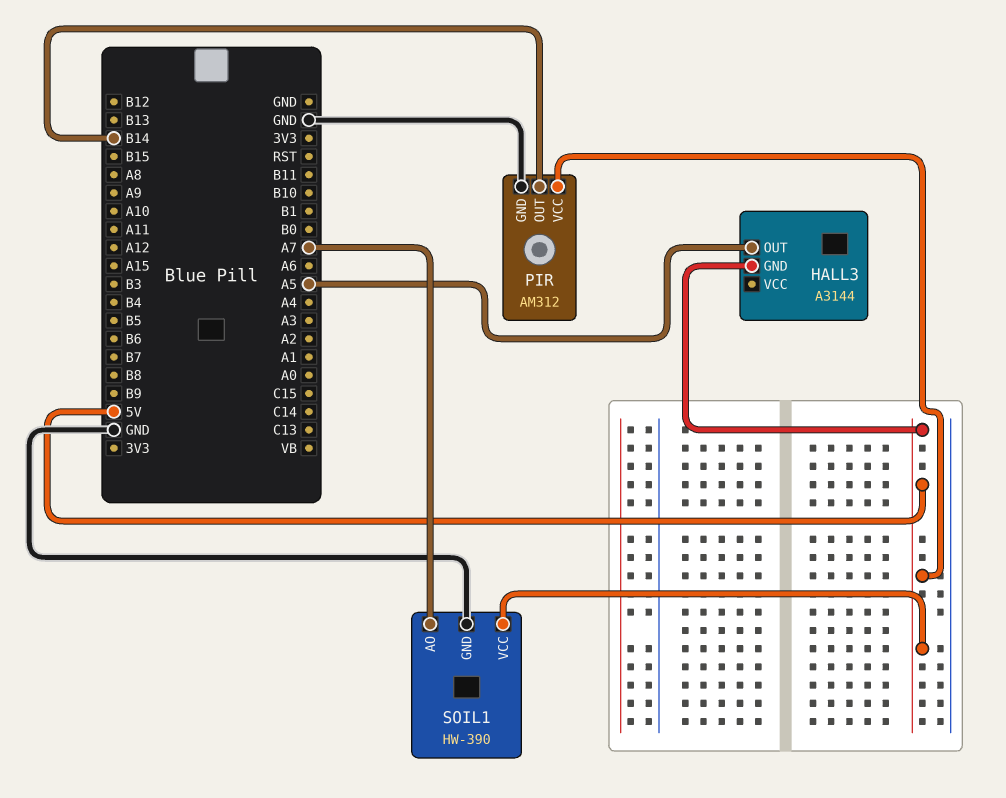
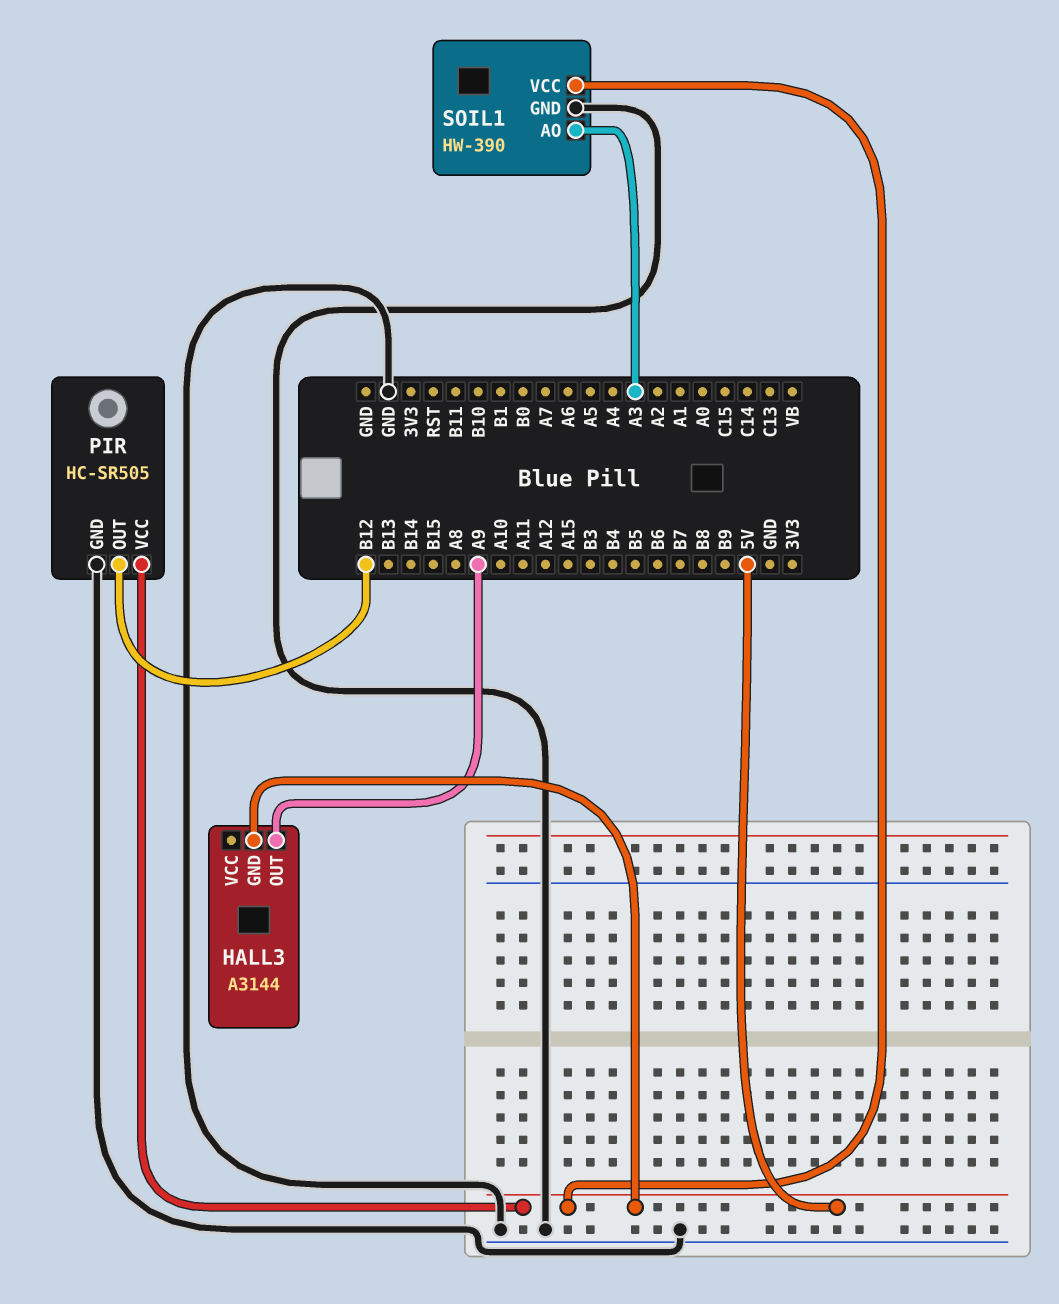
HALL3 pin OUT: A5 -> A9
PIR: AM312 -> HC-SR505
PIR pin OUT: B14 -> B12
SOIL1 pin AO: A7 -> A3

